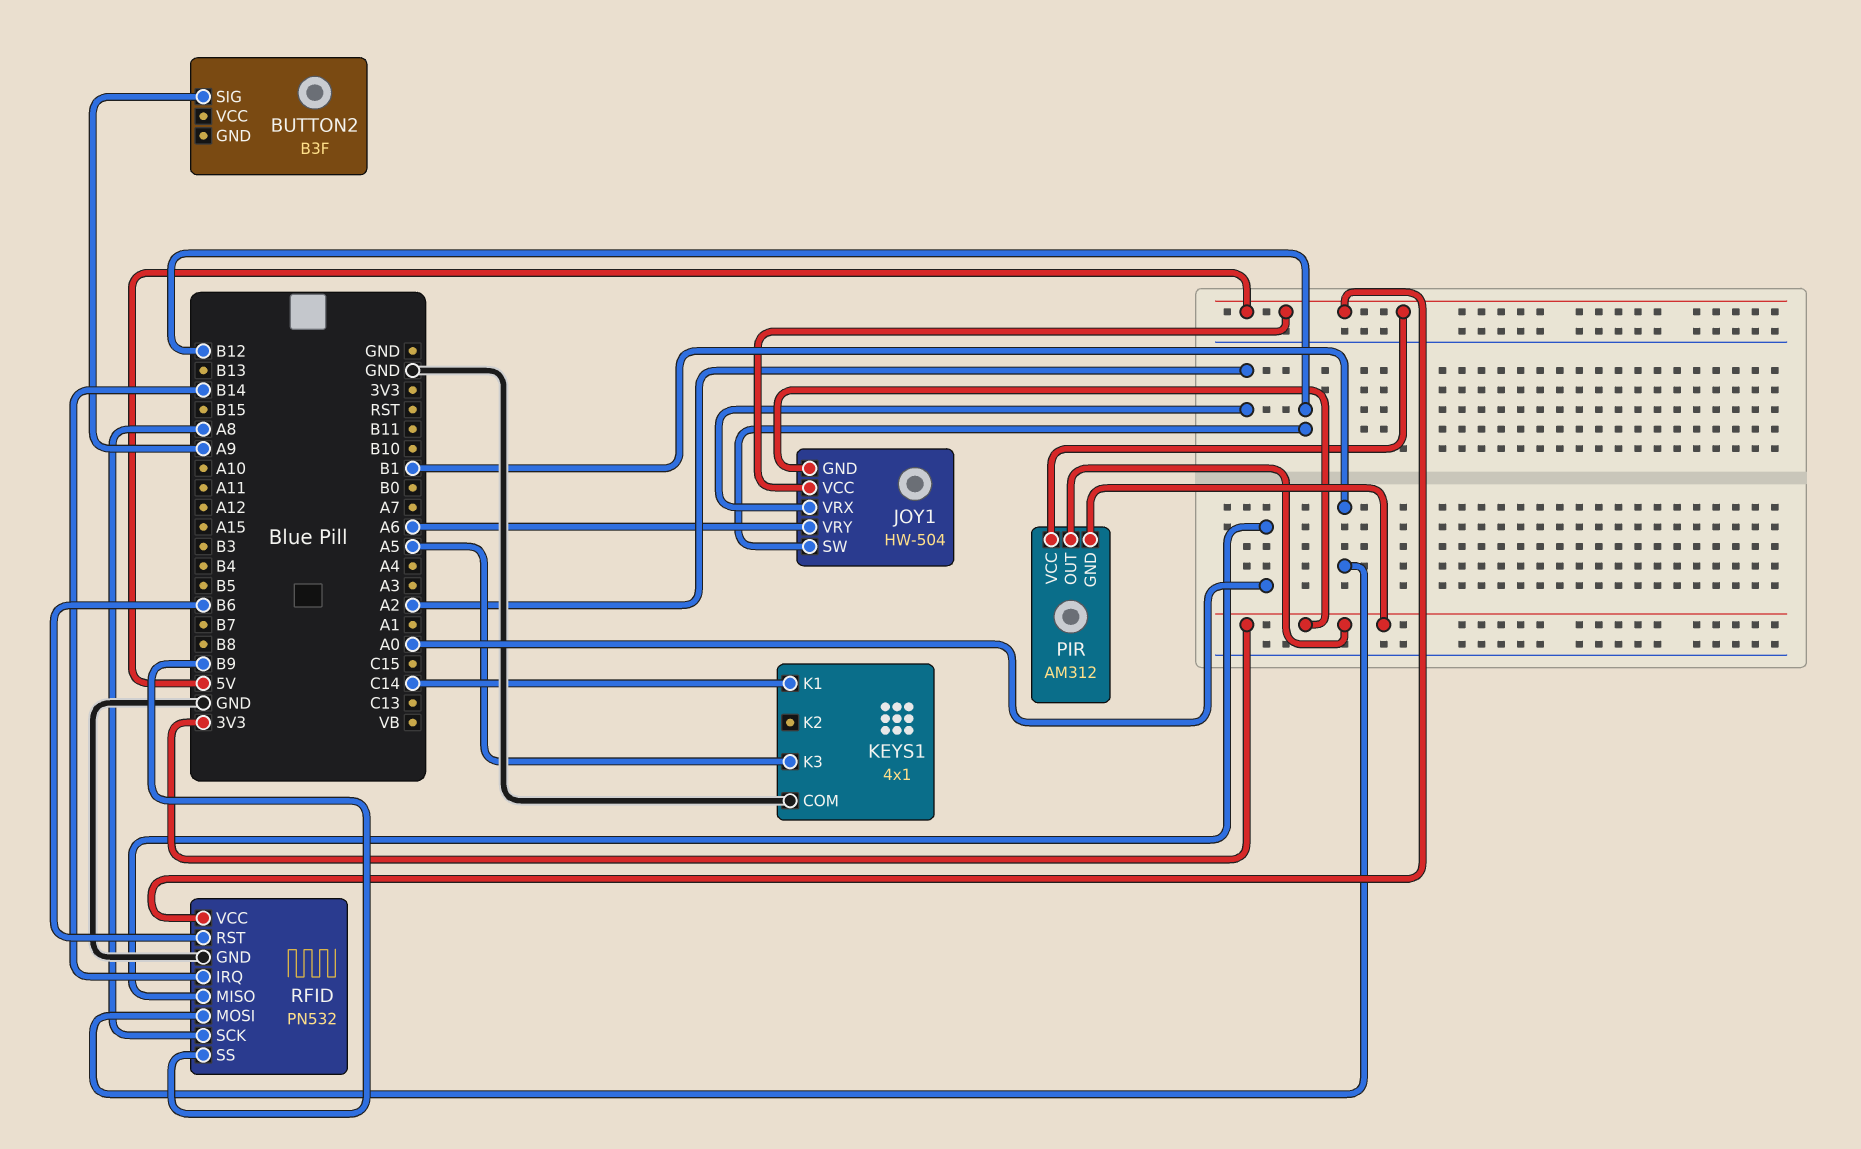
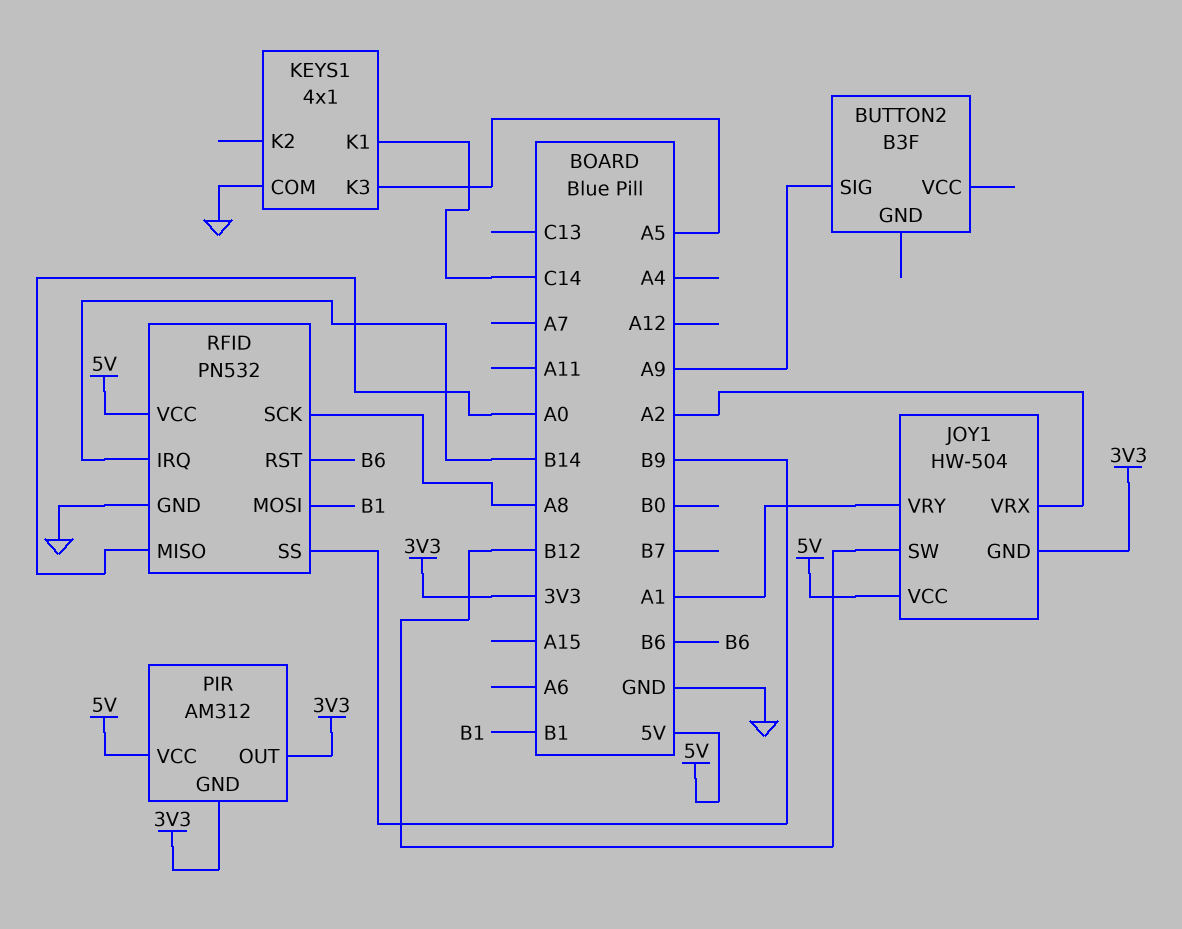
JOY1 pin VRY: A6 -> A1

